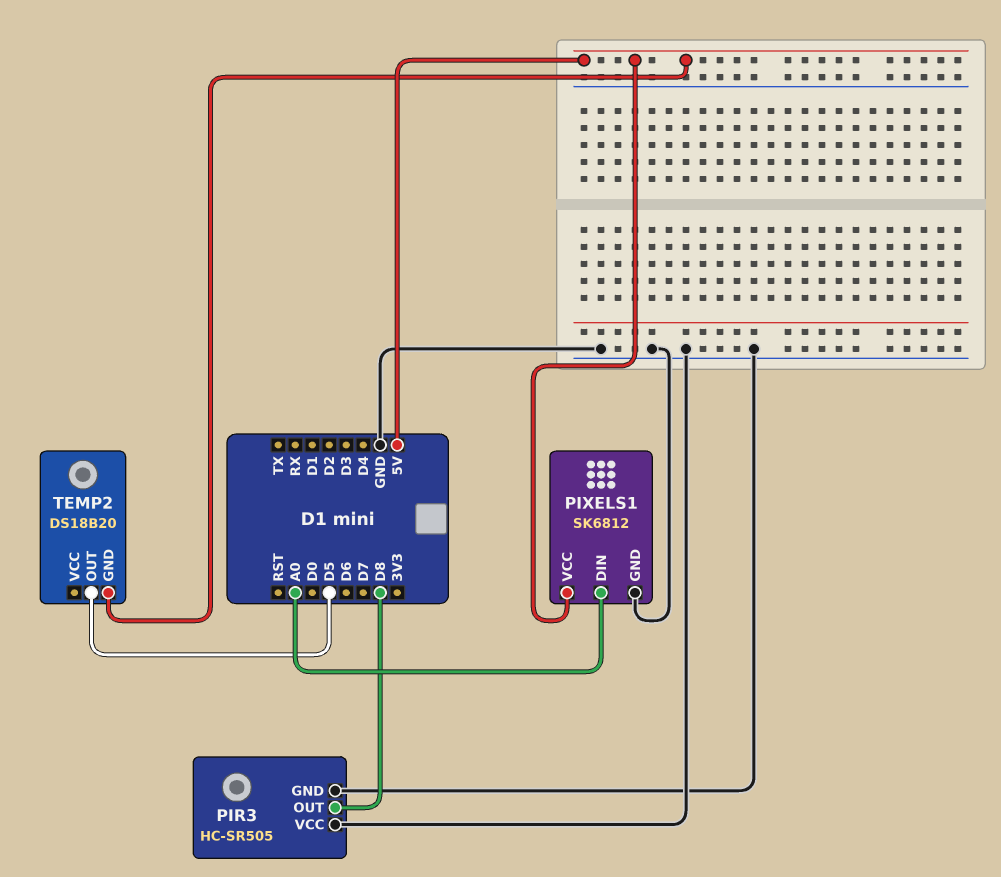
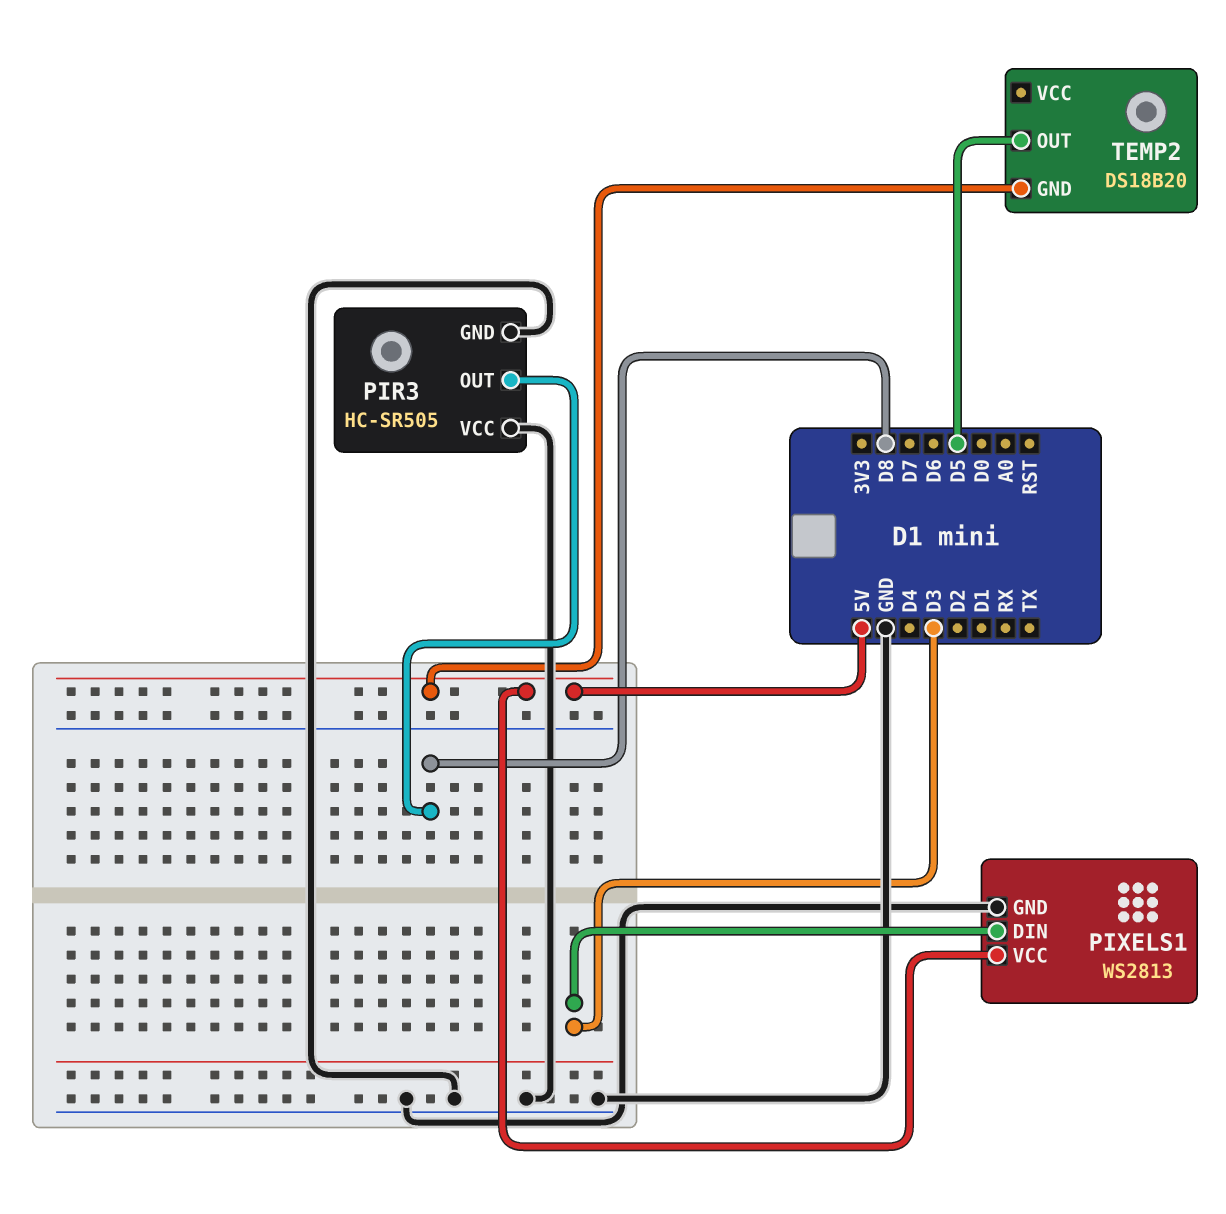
PIXELS1: SK6812 -> WS2813
PIXELS1 pin DIN: A0 -> D3

